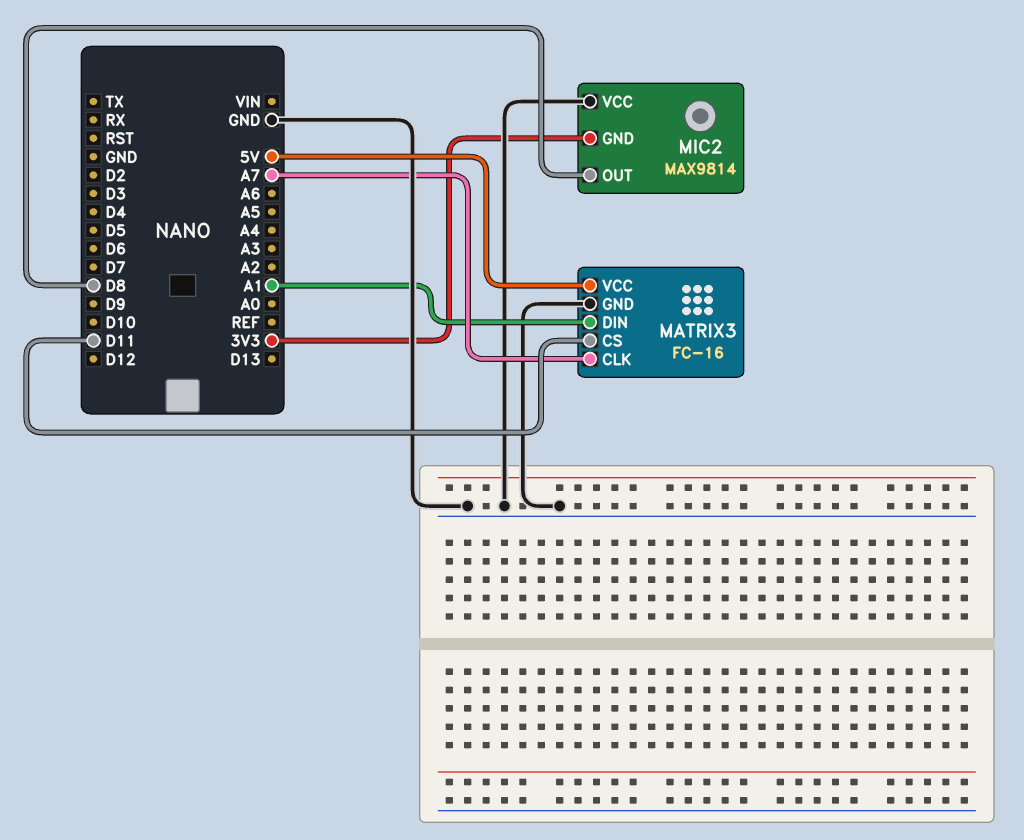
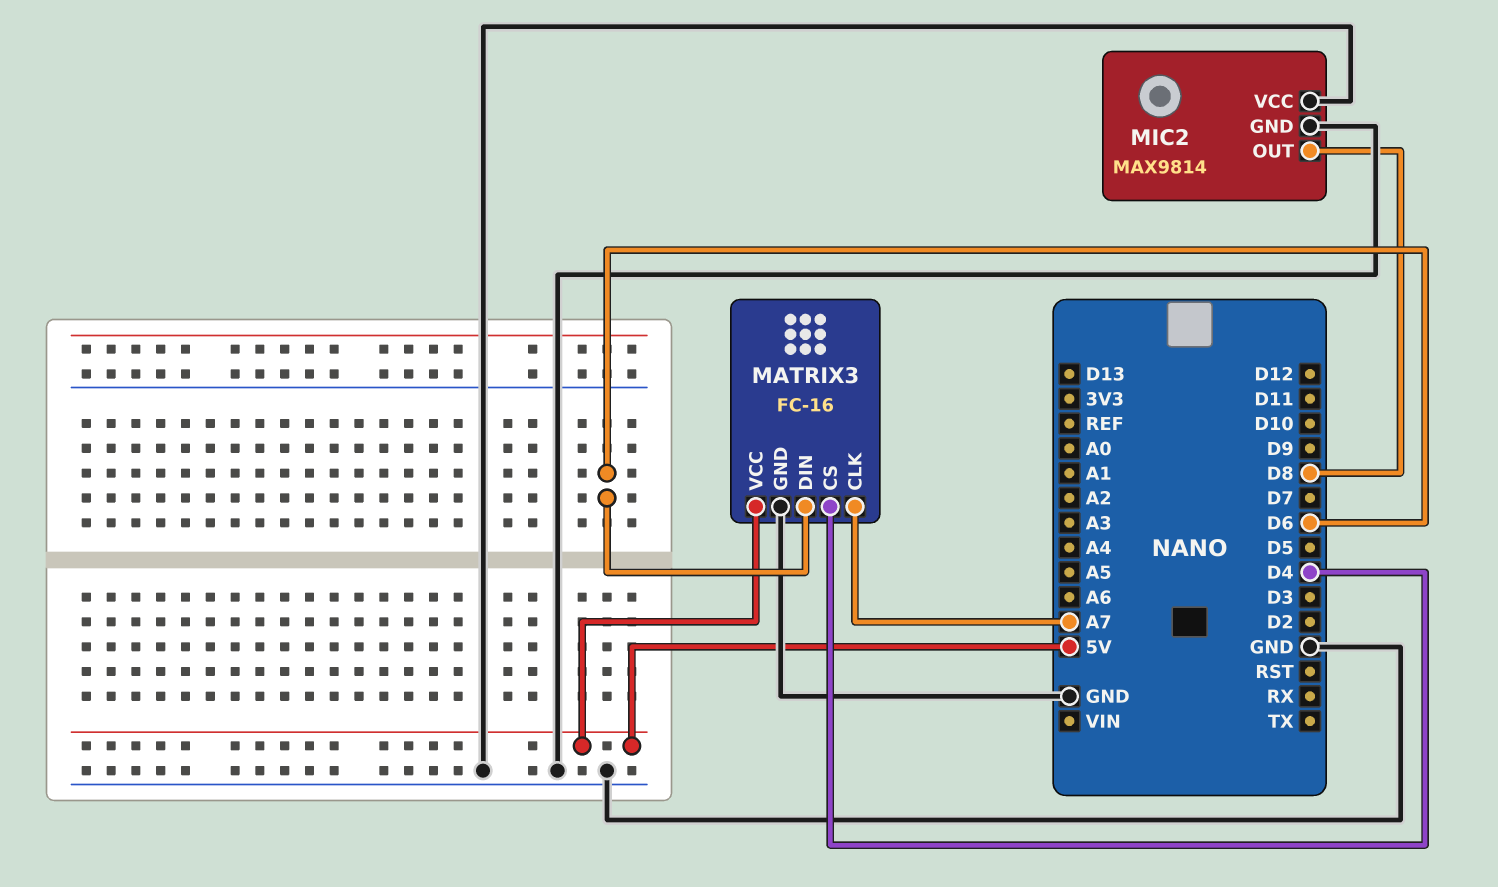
MATRIX3 pin CS: D11 -> D4
MATRIX3 pin DIN: A1 -> D6
MIC2 pin GND: 3V3 -> GND

